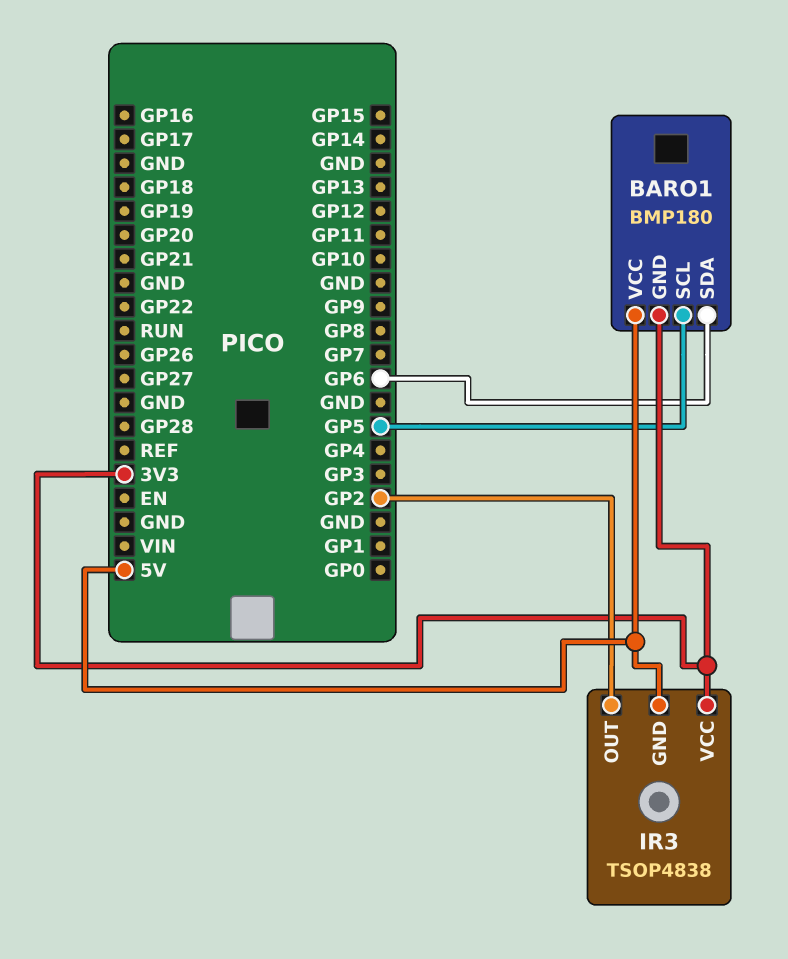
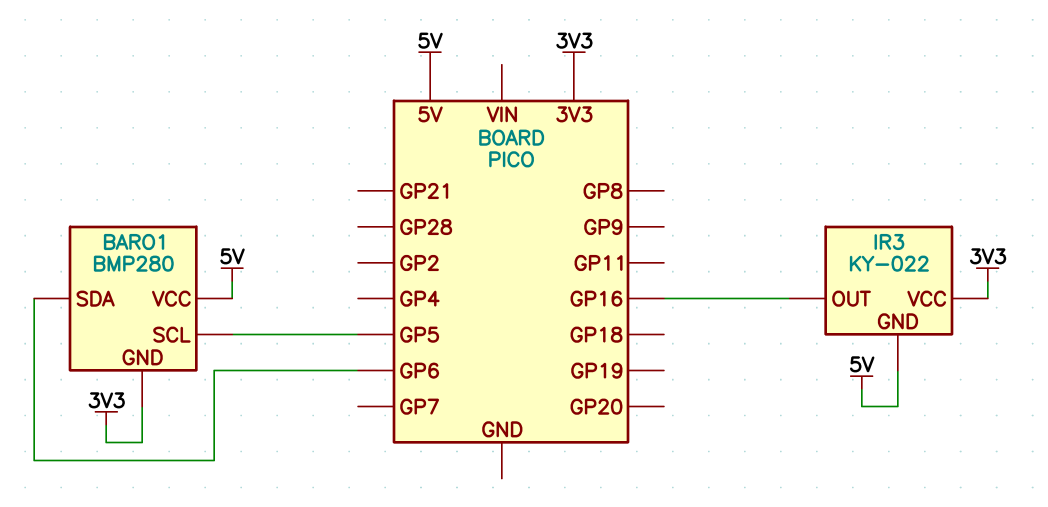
BARO1: BMP180 -> BMP280
IR3: TSOP4838 -> KY-022
IR3 pin OUT: GP2 -> GP16

